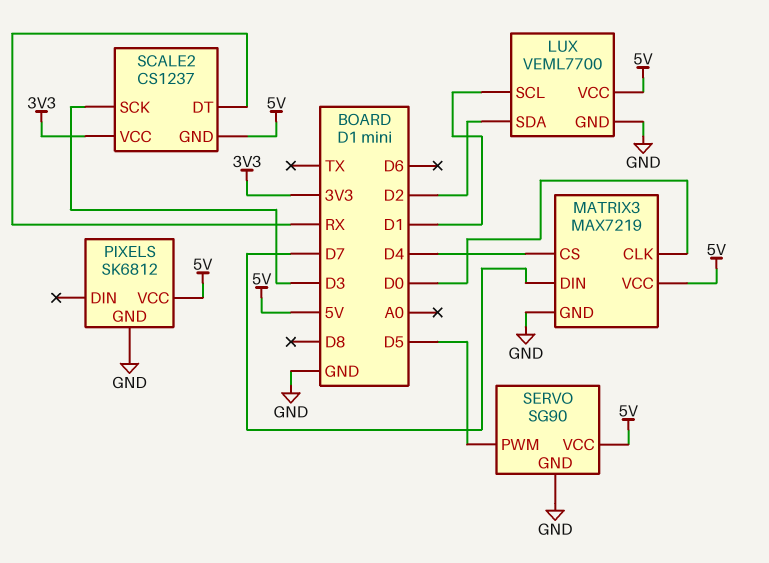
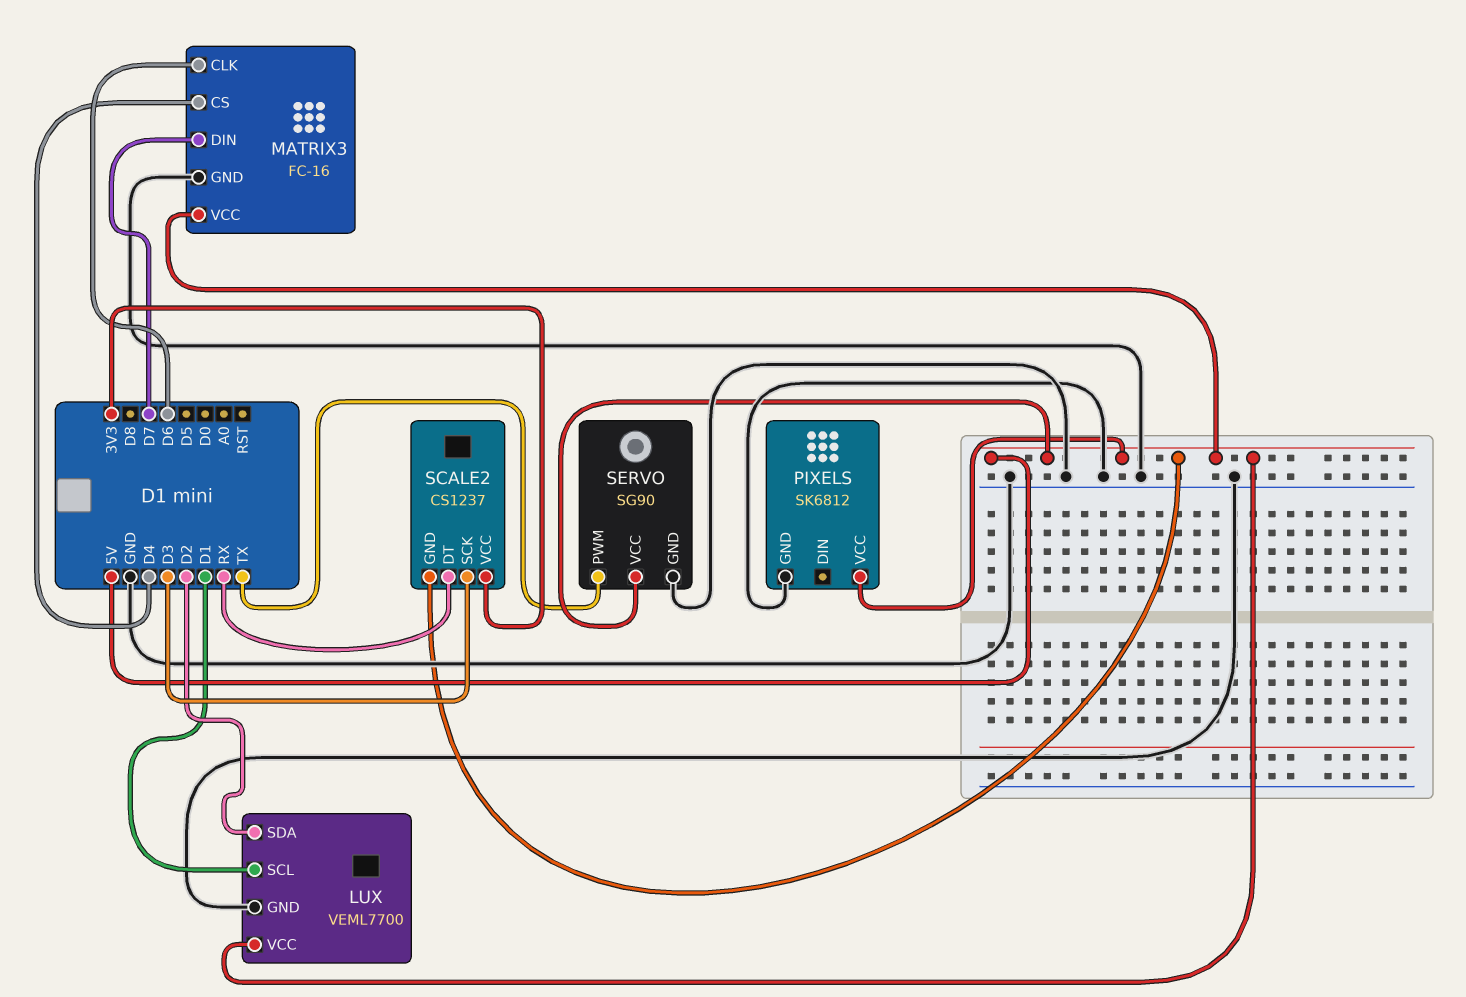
MATRIX3: MAX7219 -> FC-16
MATRIX3 pin CLK: D0 -> D6
SERVO pin PWM: D5 -> TX

